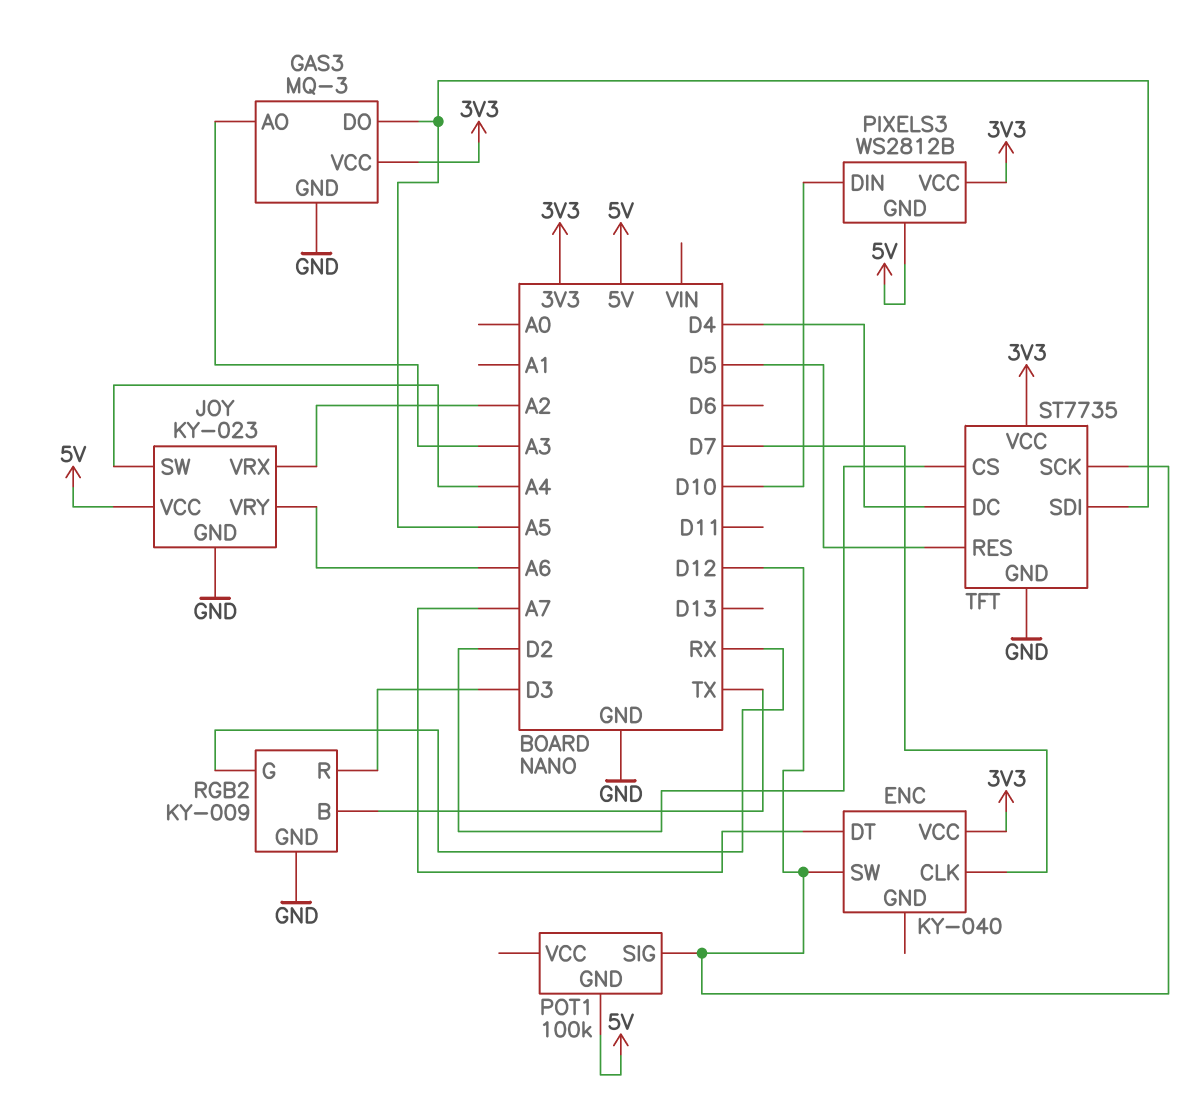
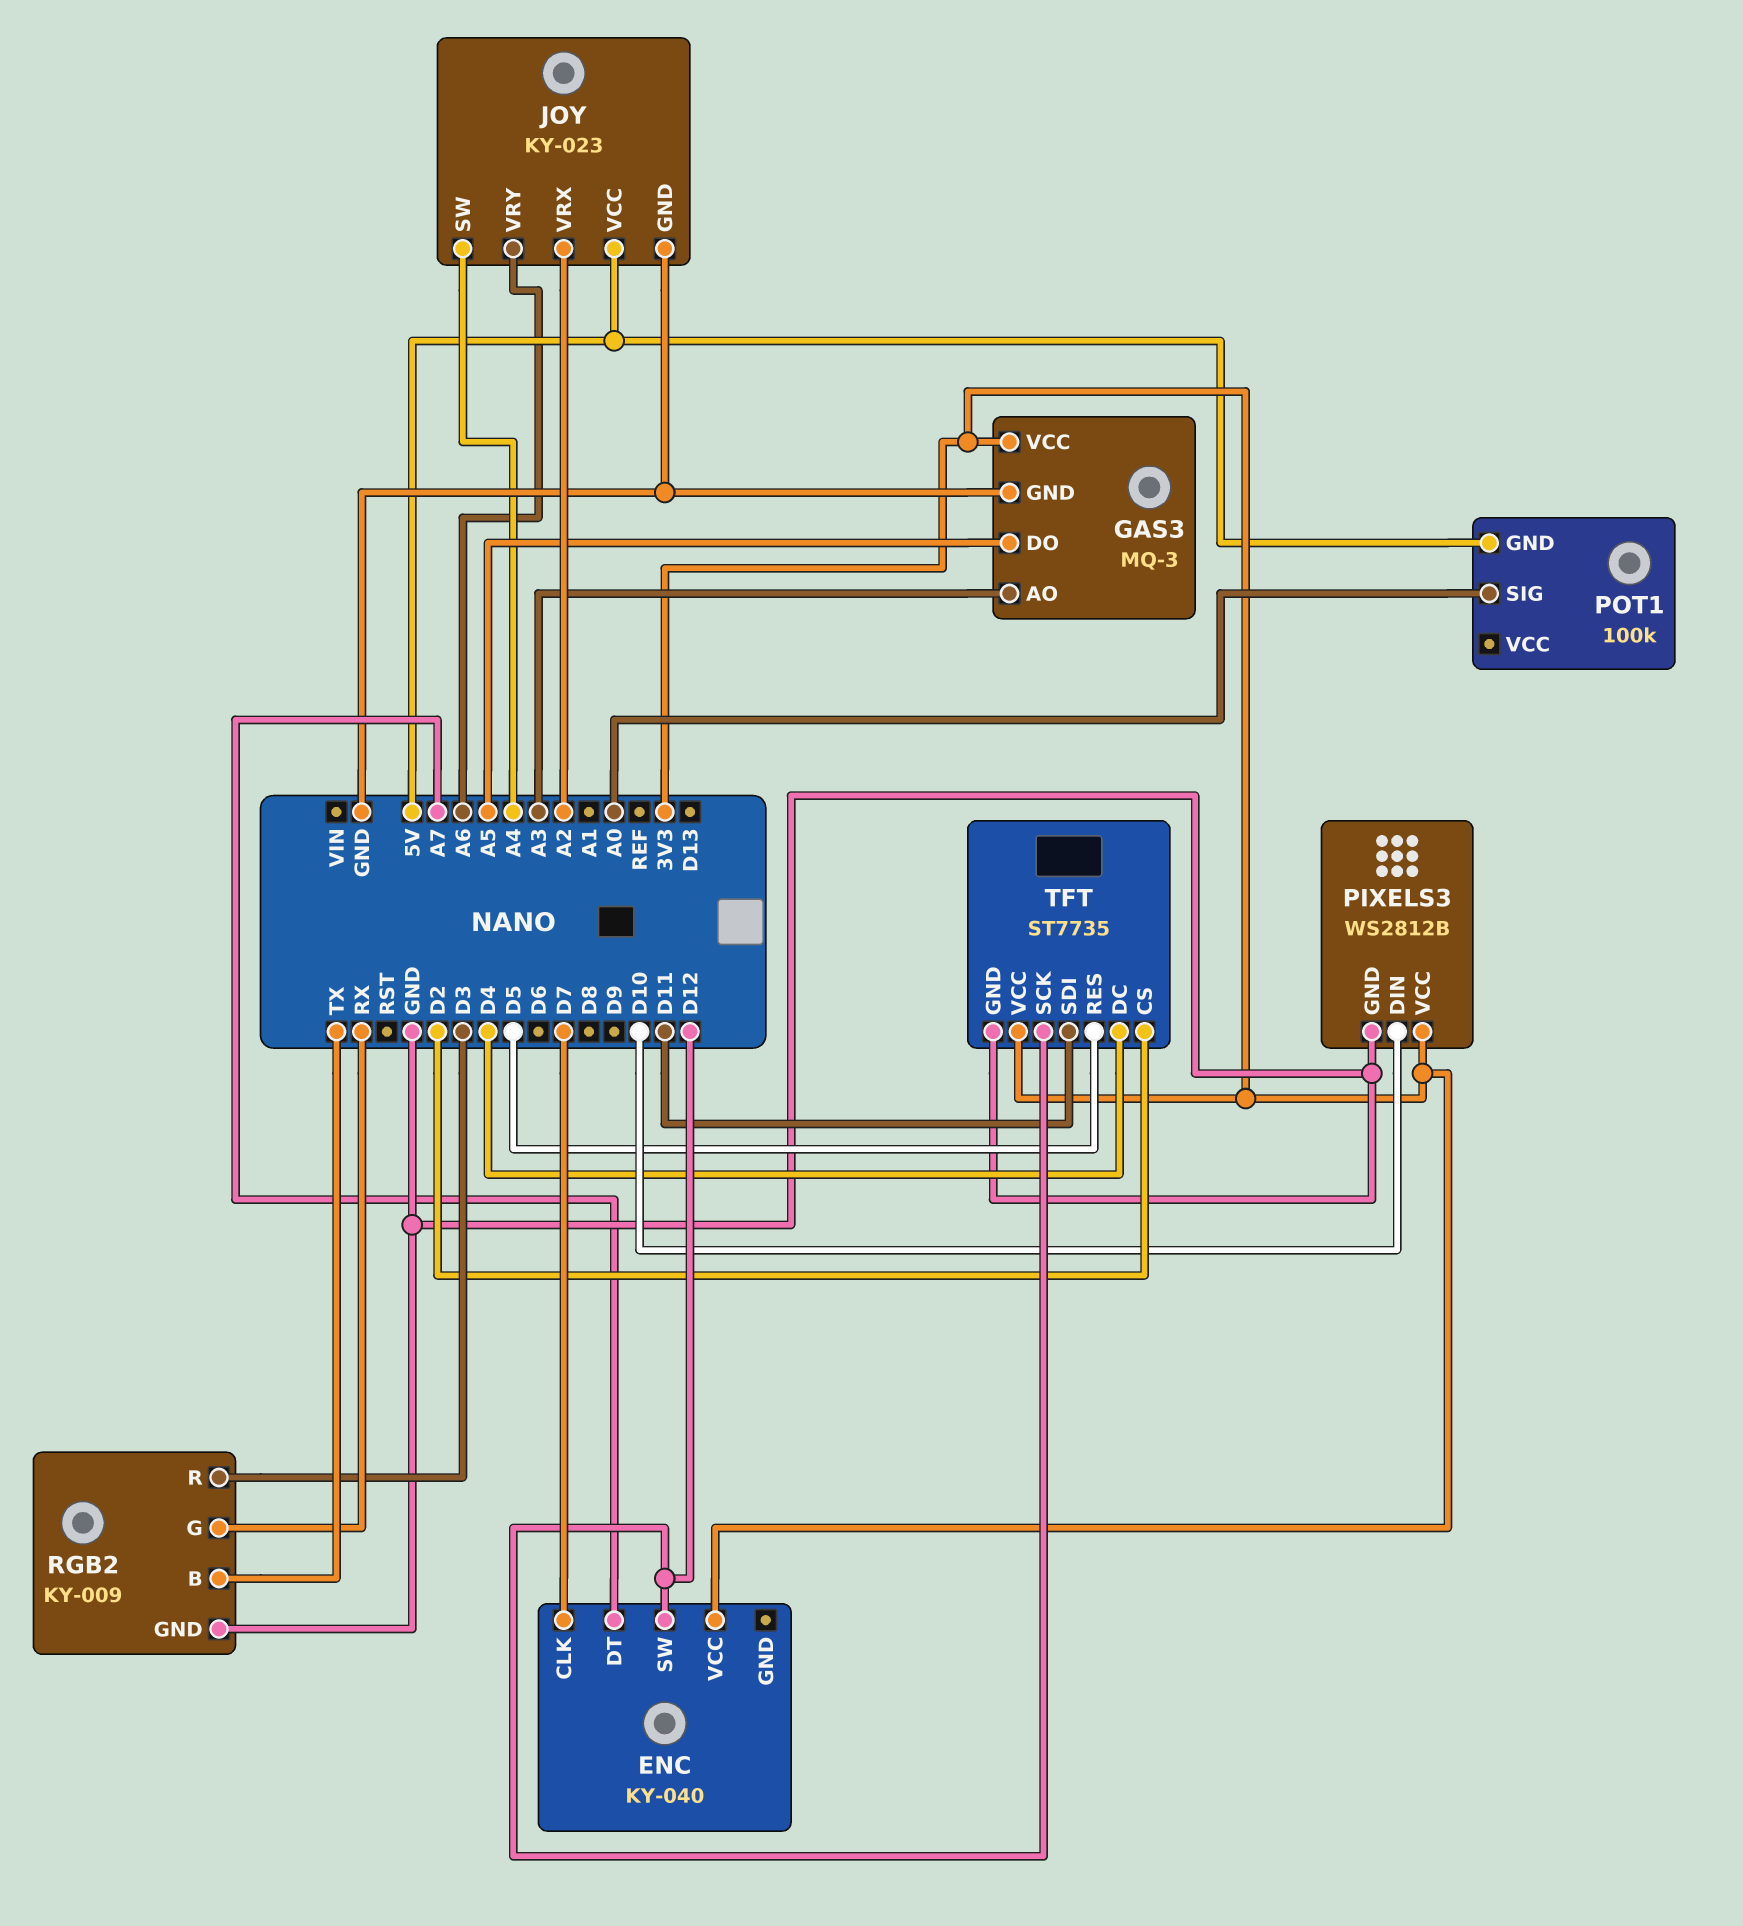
PIXELS3 pin GND: 5V -> GND
POT1 pin SIG: D12 -> A0
TFT pin SDI: A5 -> D11

